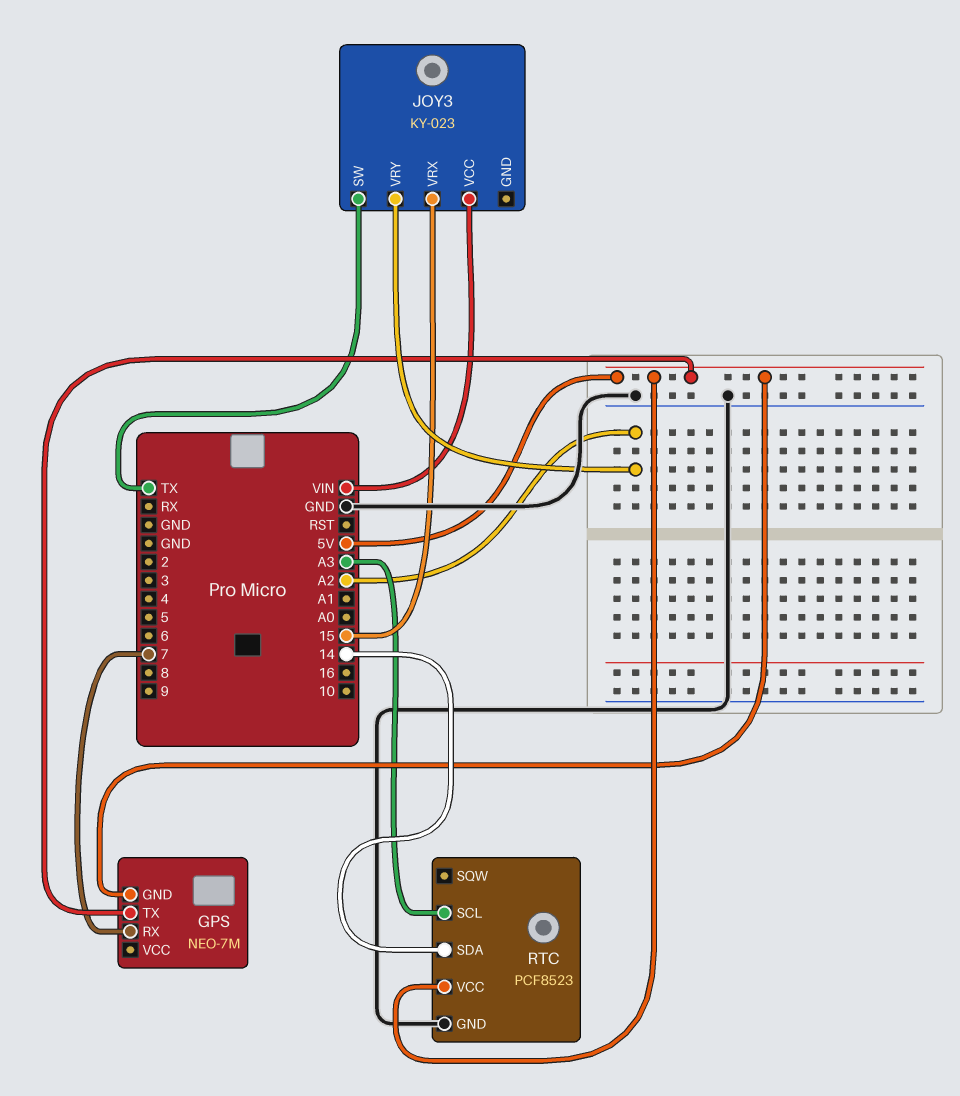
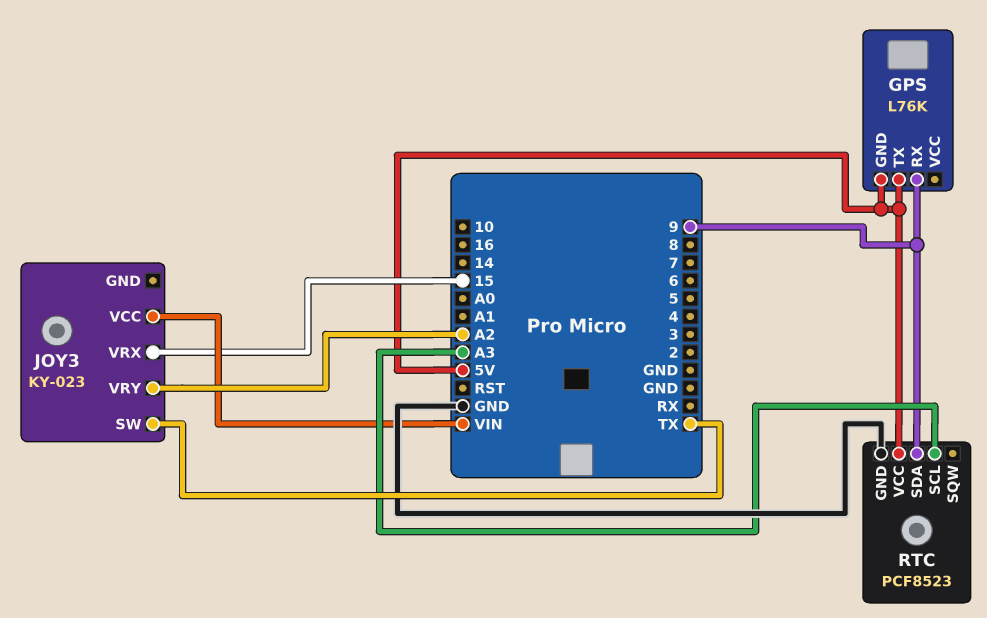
GPS: NEO-7M -> L76K
GPS pin RX: 7 -> 9
RTC pin SDA: 14 -> 9

